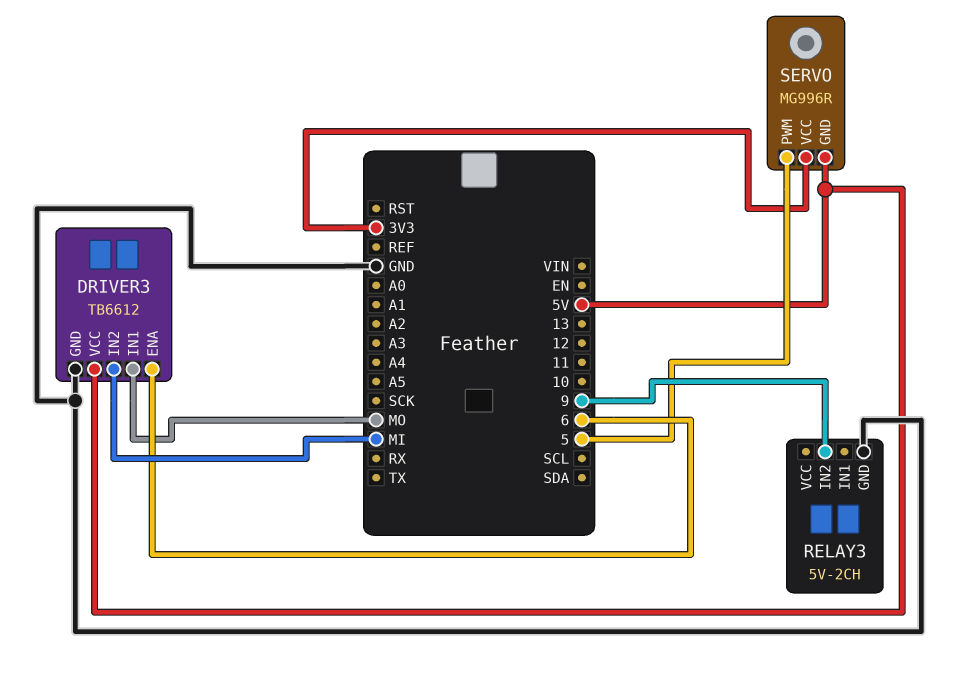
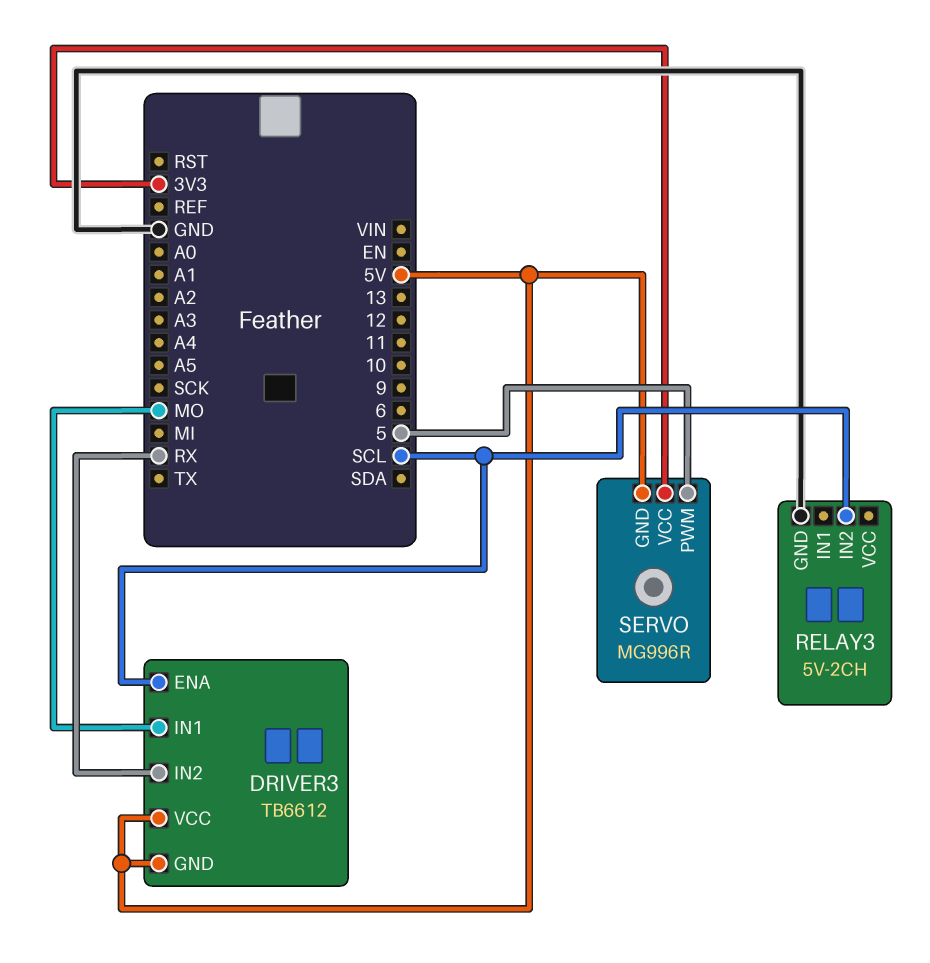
DRIVER3 pin ENA: 6 -> SCL
DRIVER3 pin GND: GND -> 5V
DRIVER3 pin IN2: MI -> RX
RELAY3 pin IN2: 9 -> SCL

